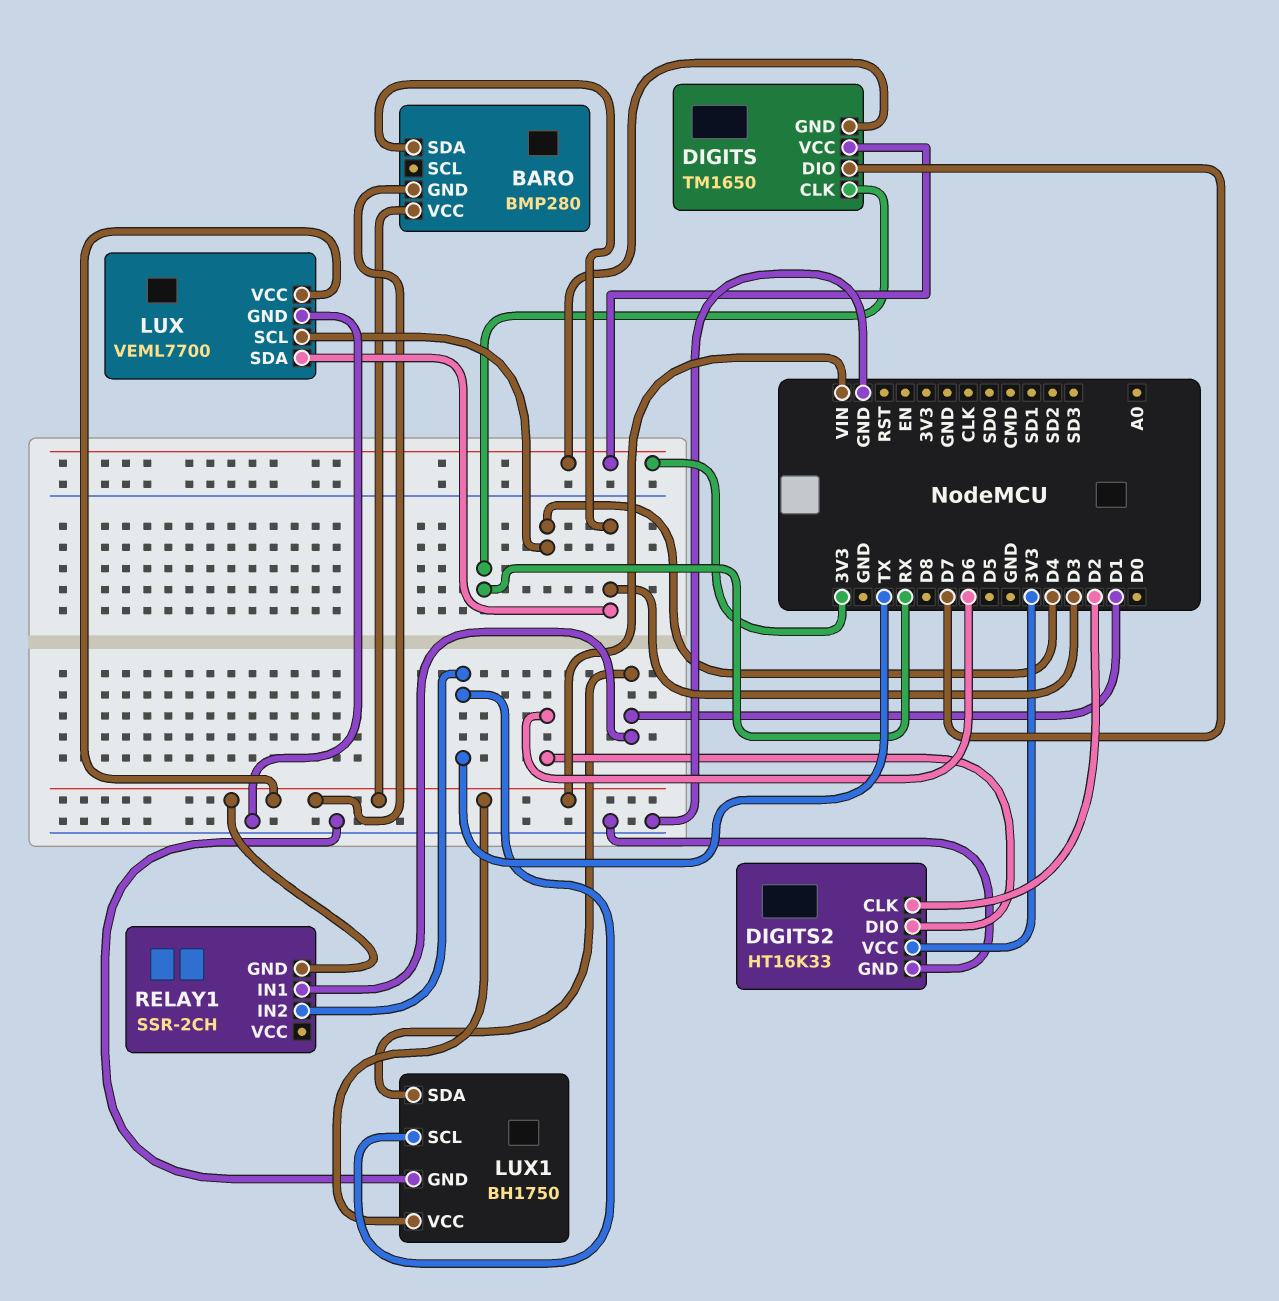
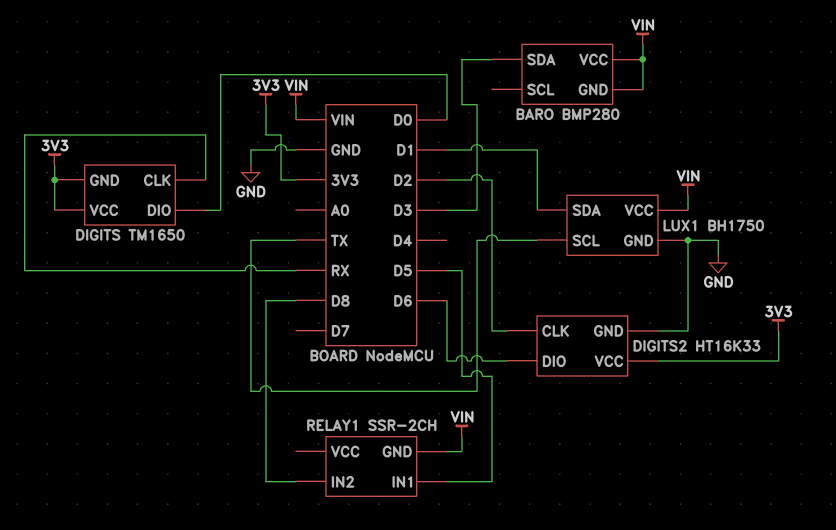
DIGITS pin DIO: D7 -> D0
LUX: VEML7700 -> none
LUX pin GND: GND -> none
LUX pin SCL: D4 -> none
LUX pin SDA: D3 -> none
LUX pin VCC: VIN -> none
RELAY1 pin IN1: D1 -> D5
RELAY1 pin IN2: TX -> D8

